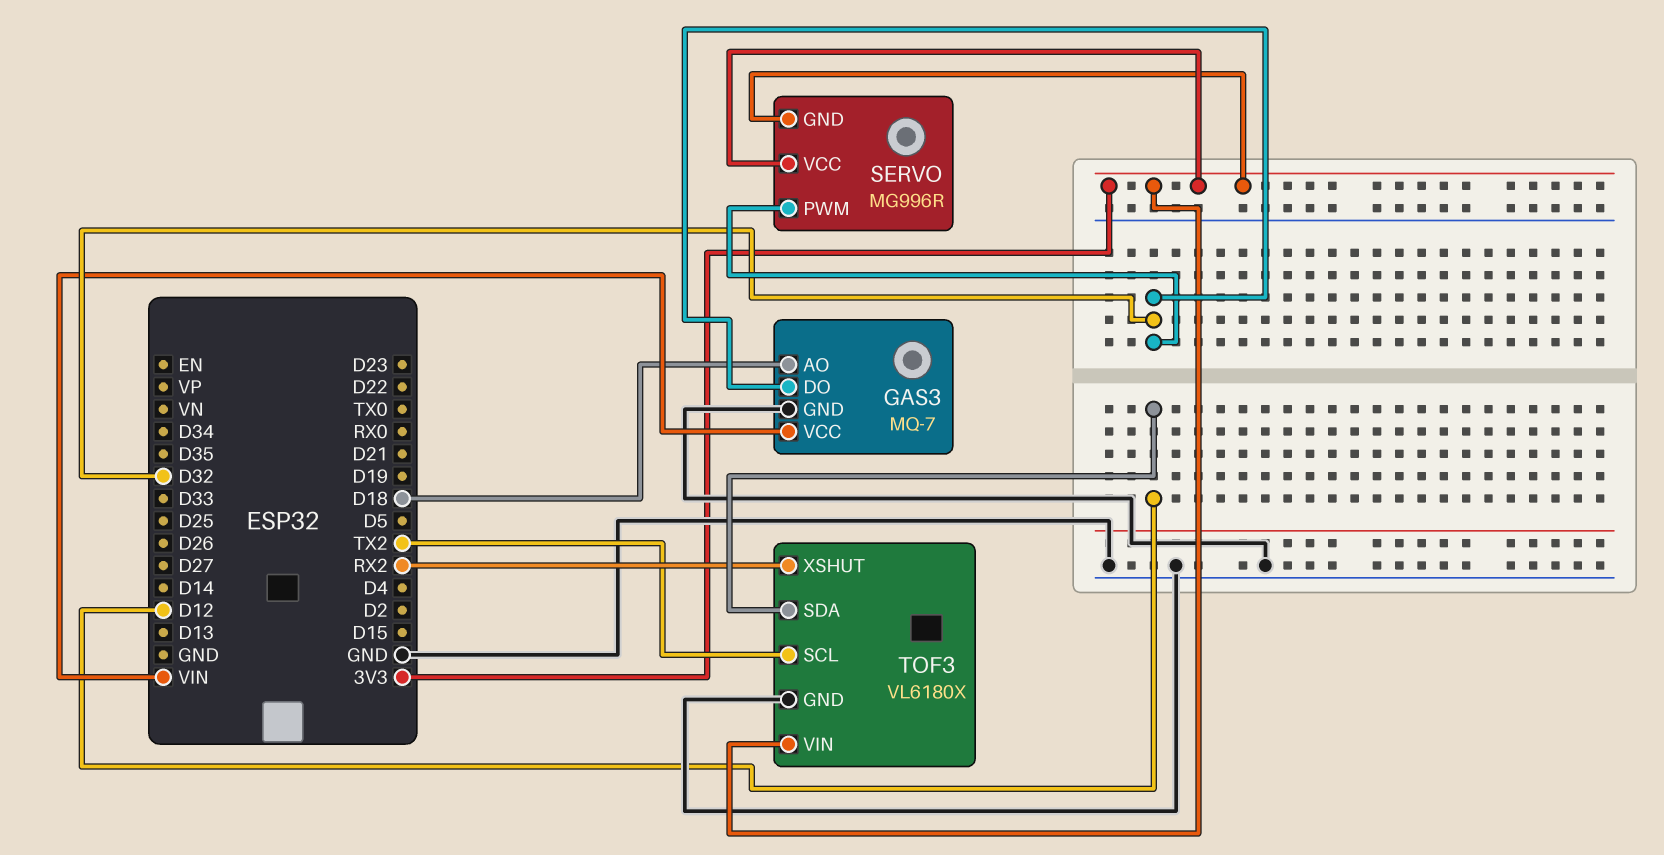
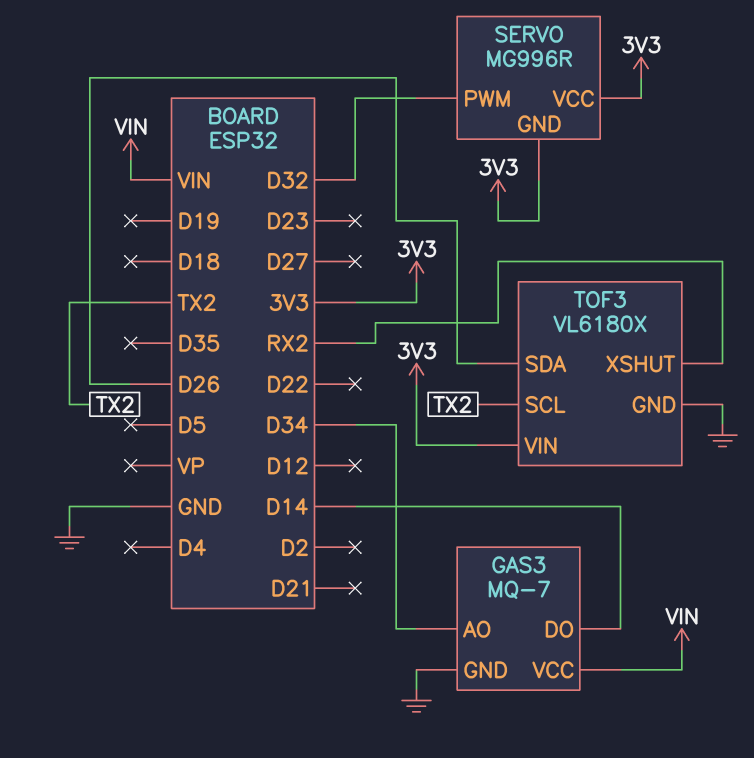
GAS3 pin AO: D18 -> D34
GAS3 pin DO: D32 -> D14
TOF3 pin SDA: D12 -> D26

